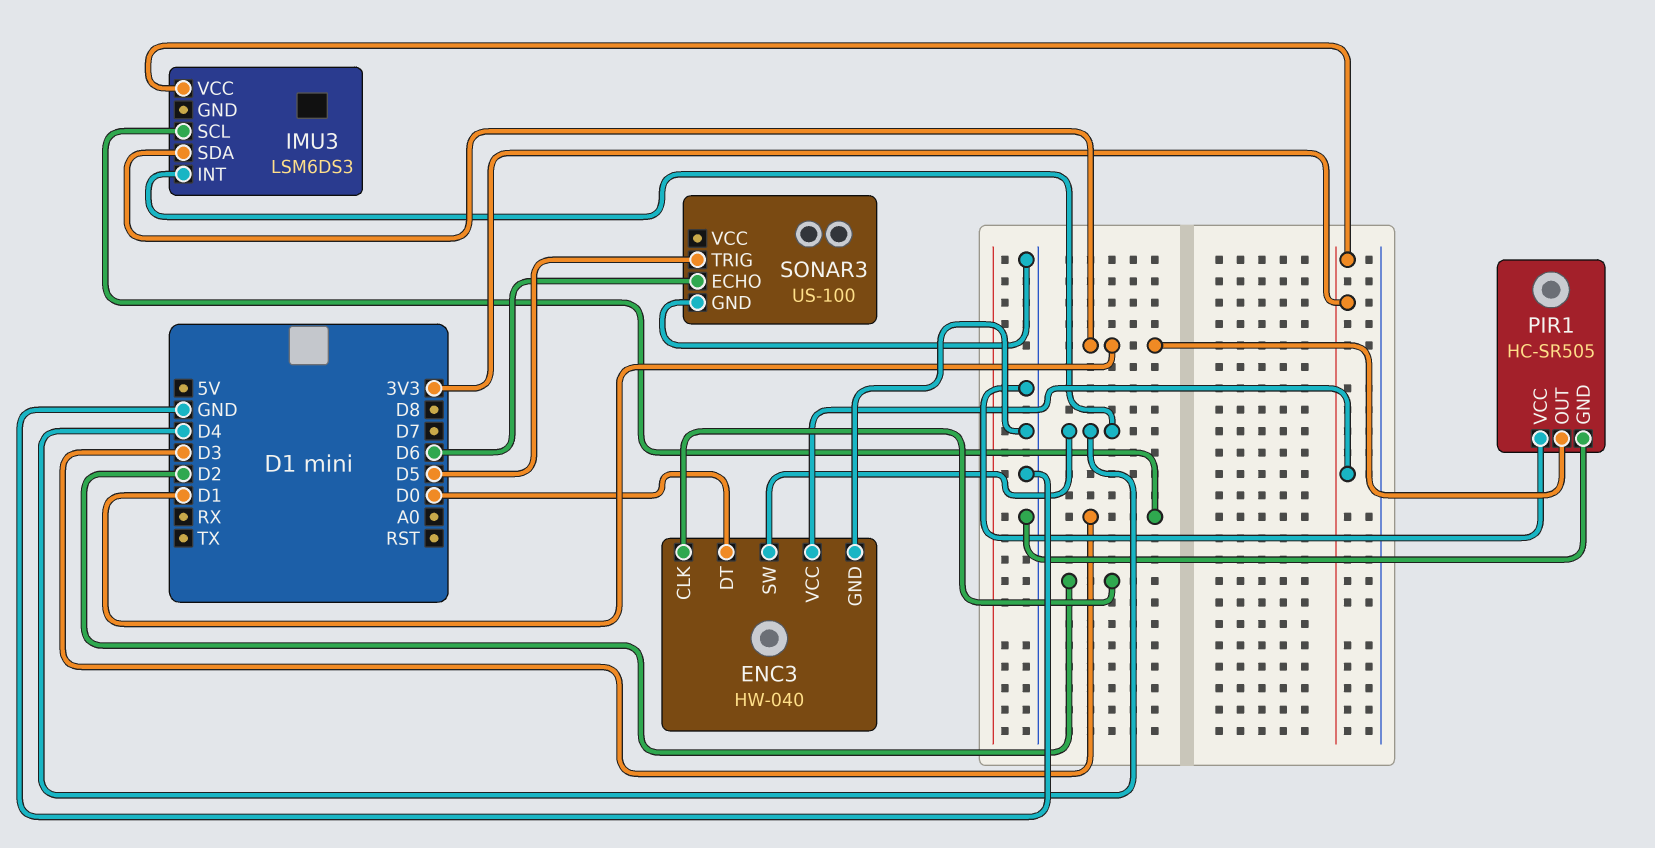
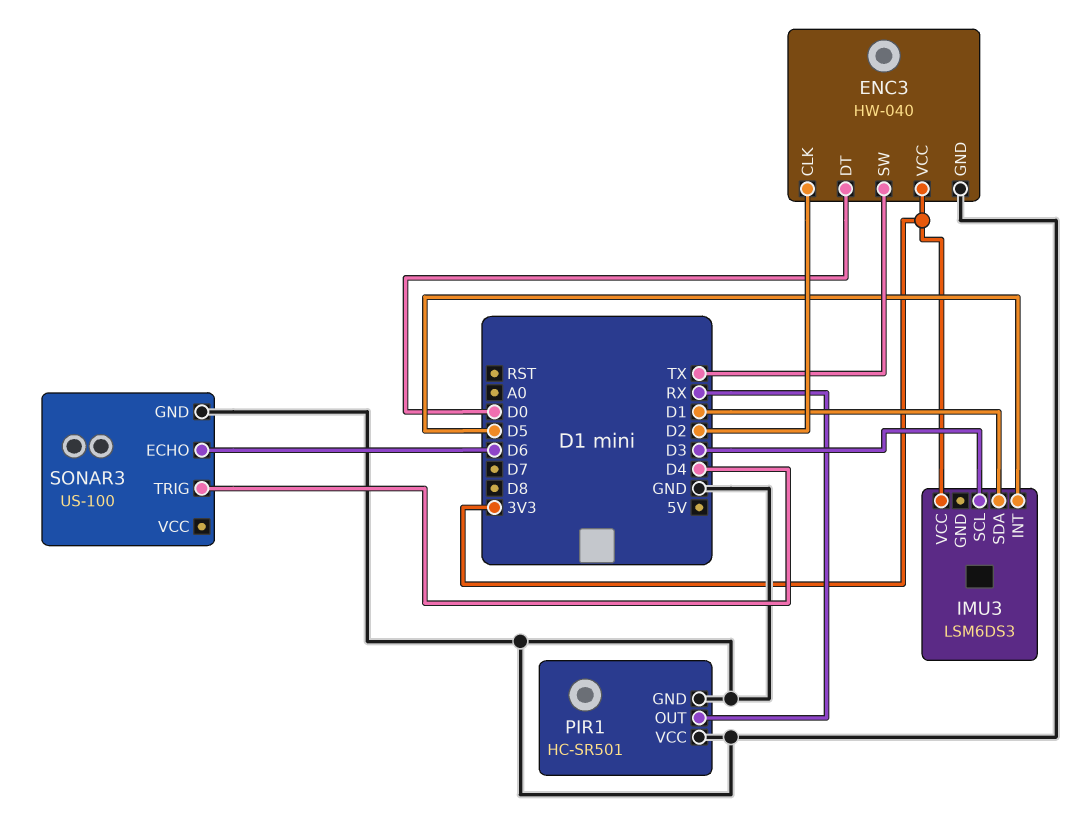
ENC3 pin SW: D4 -> TX
IMU3 pin INT: D4 -> D5
PIR1: HC-SR505 -> HC-SR501
PIR1 pin OUT: D1 -> RX
SONAR3 pin TRIG: D5 -> D4

